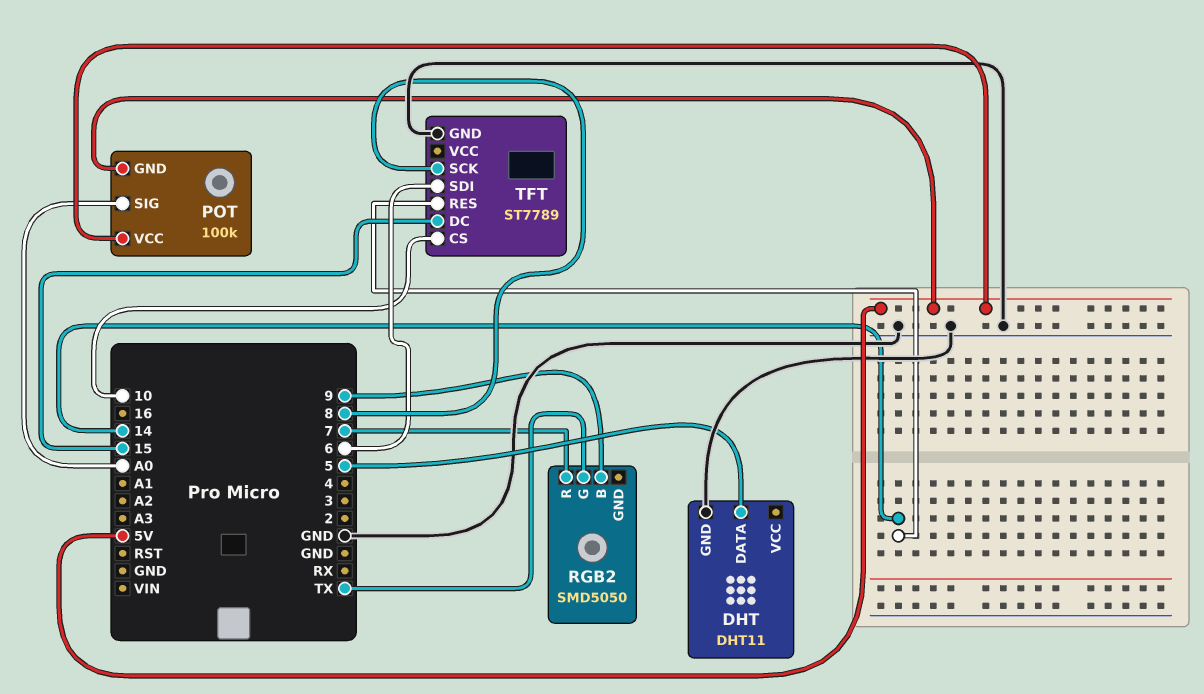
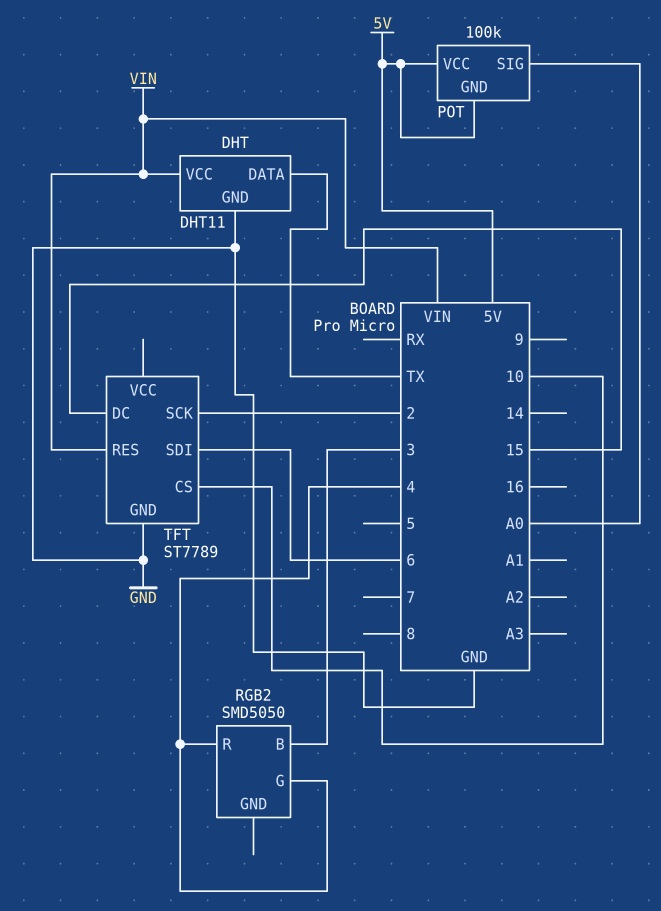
DHT pin DATA: 5 -> TX
DHT pin VCC: none -> VIN
RGB2 pin B: 9 -> 3
RGB2 pin G: TX -> 4
RGB2 pin R: 7 -> 4
TFT pin RES: 14 -> VIN
TFT pin SCK: 8 -> 2

